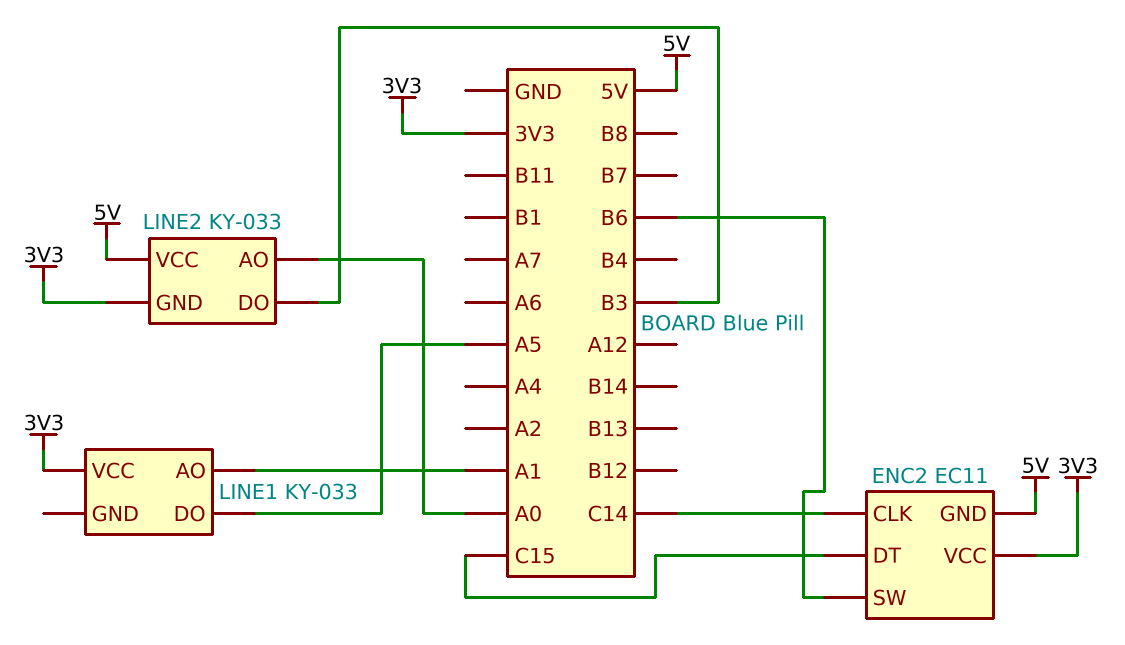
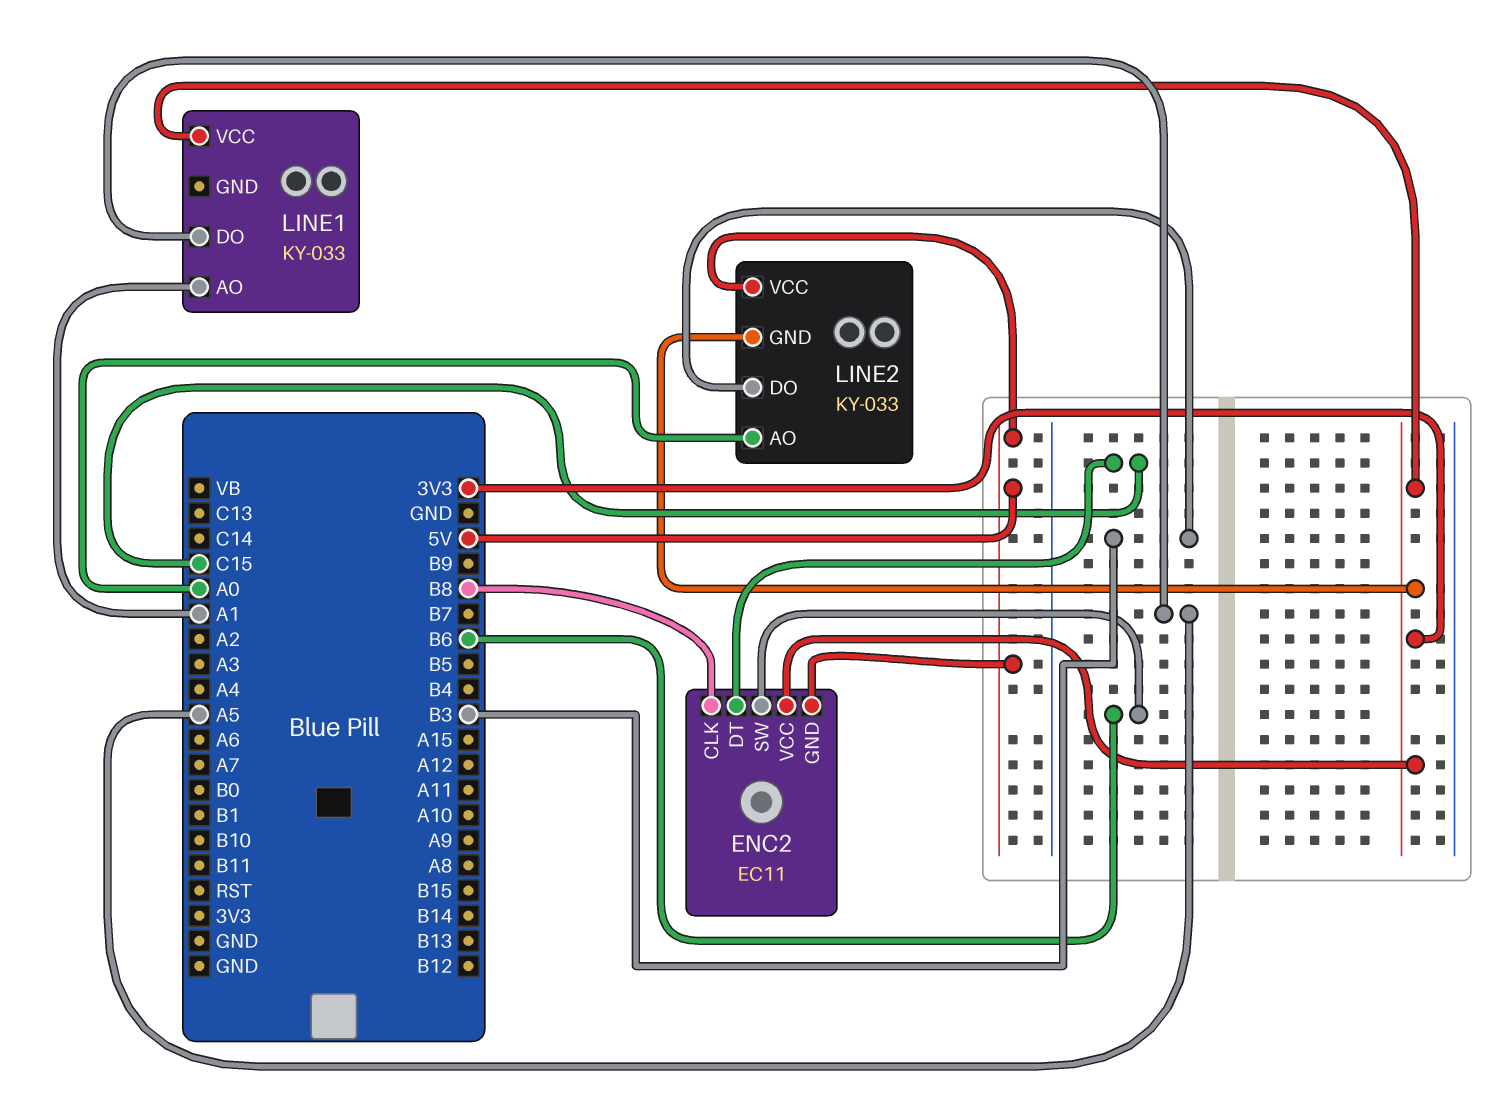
ENC2 pin CLK: C14 -> B8

